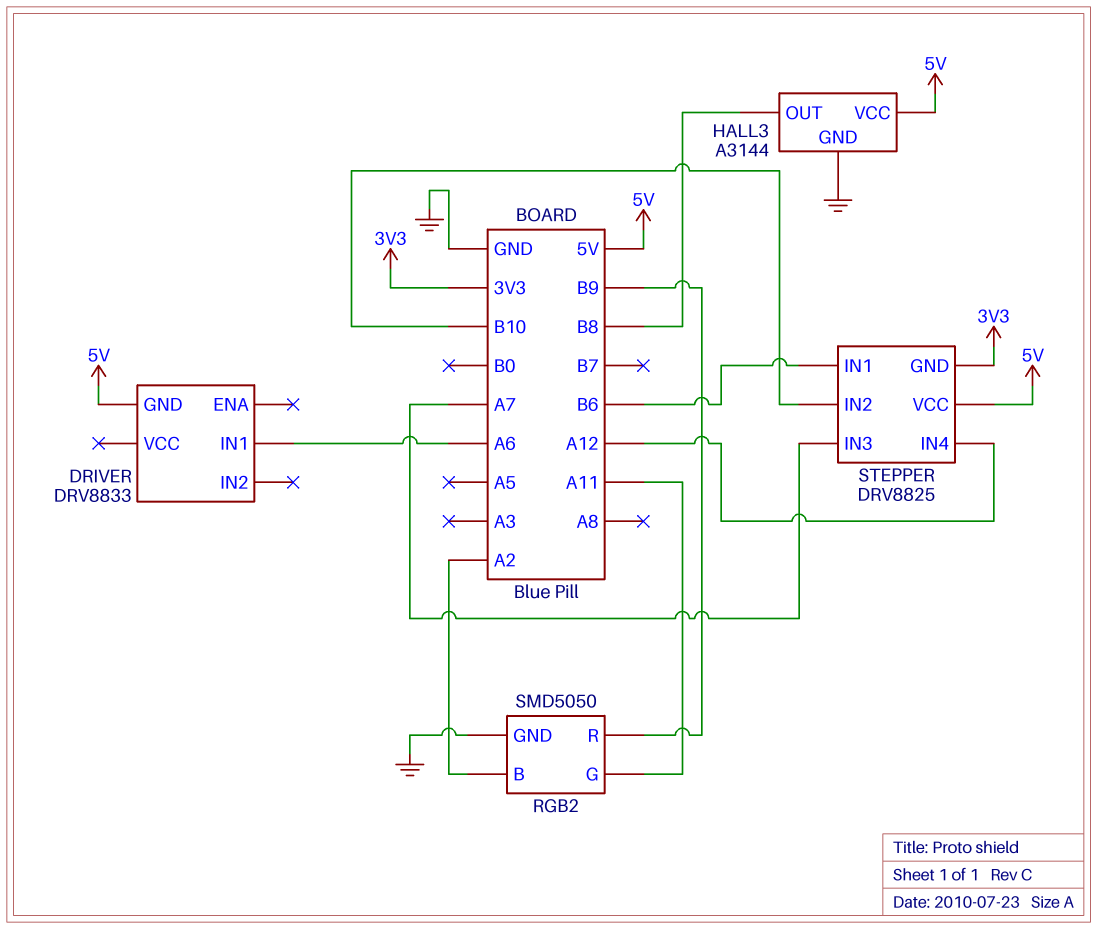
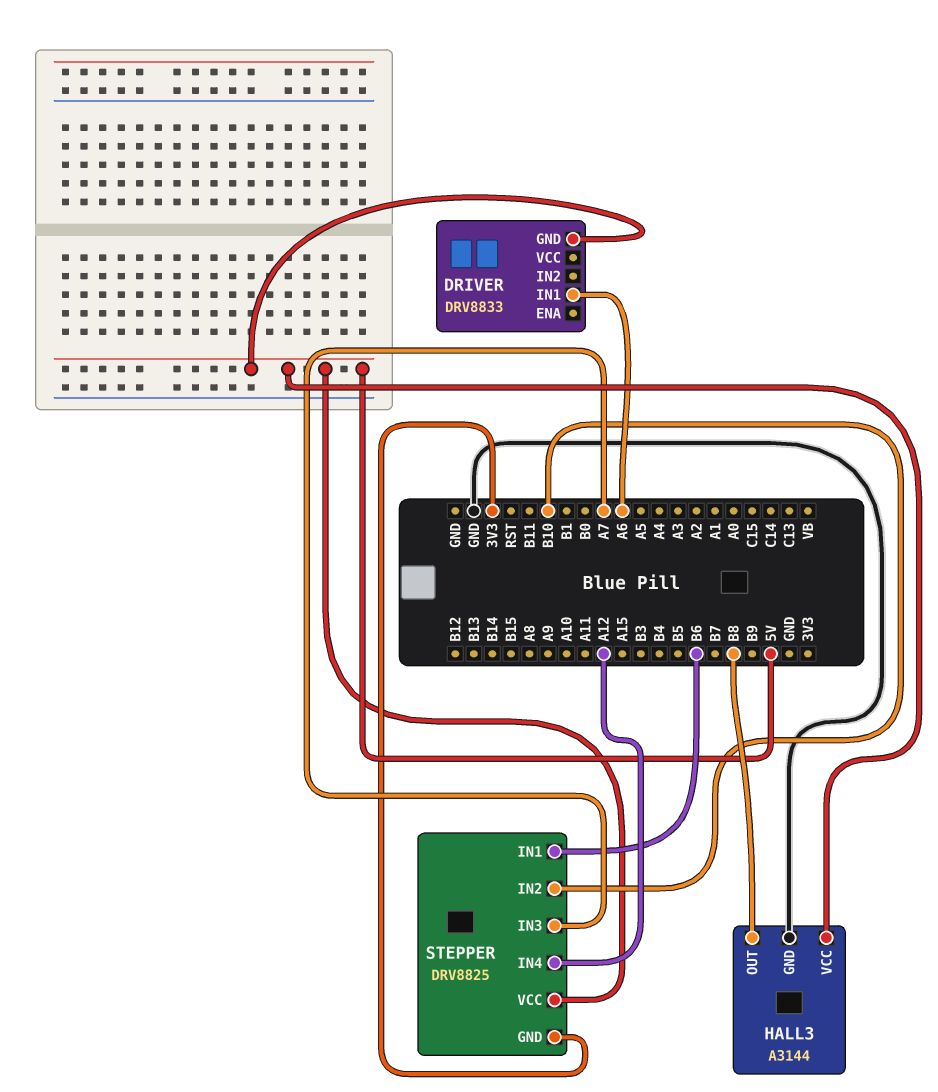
RGB2: SMD5050 -> none
RGB2 pin B: A2 -> none
RGB2 pin G: A11 -> none
RGB2 pin GND: GND -> none
RGB2 pin R: B9 -> none

